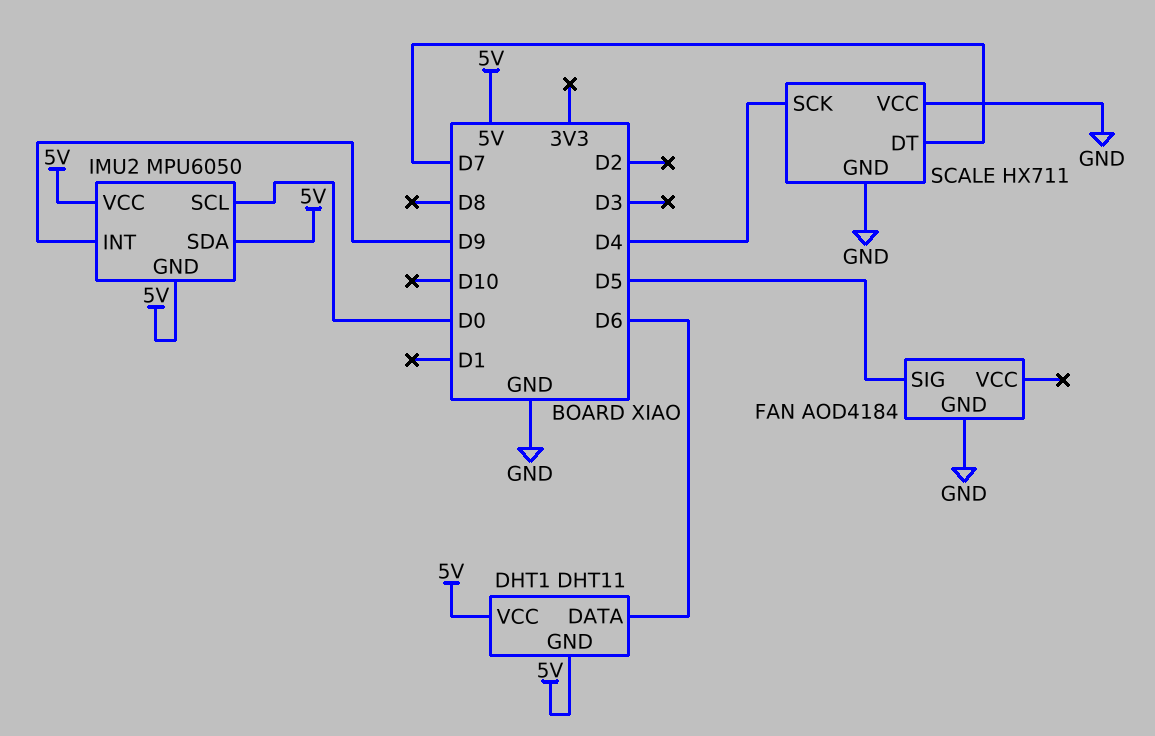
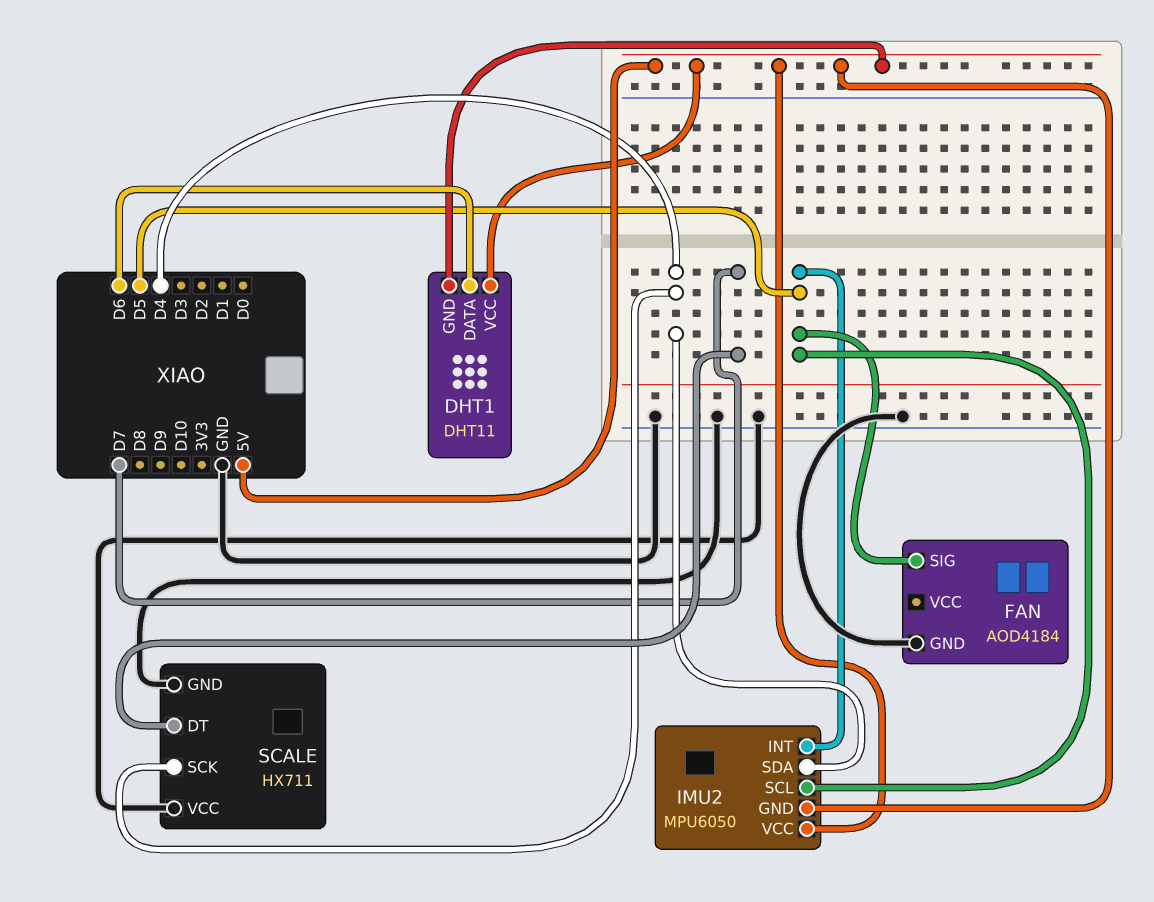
IMU2 pin INT: D9 -> D5
IMU2 pin SCL: D0 -> D5
IMU2 pin SDA: 5V -> D4

